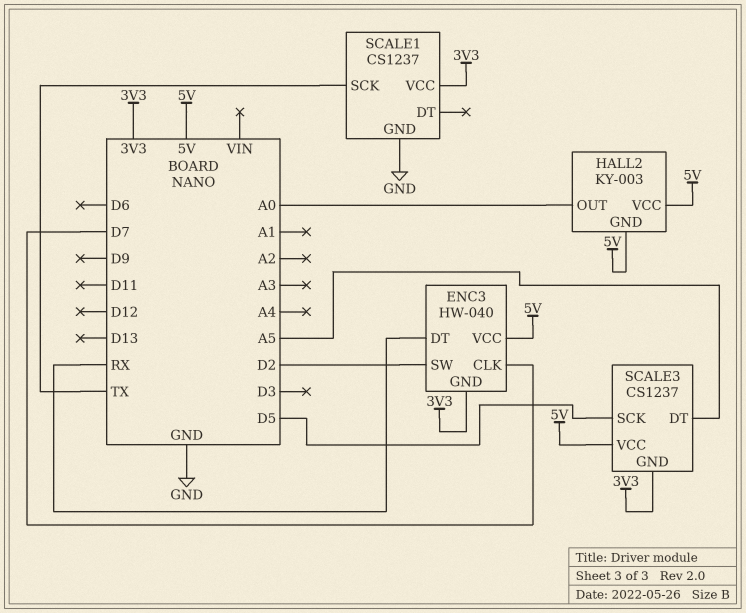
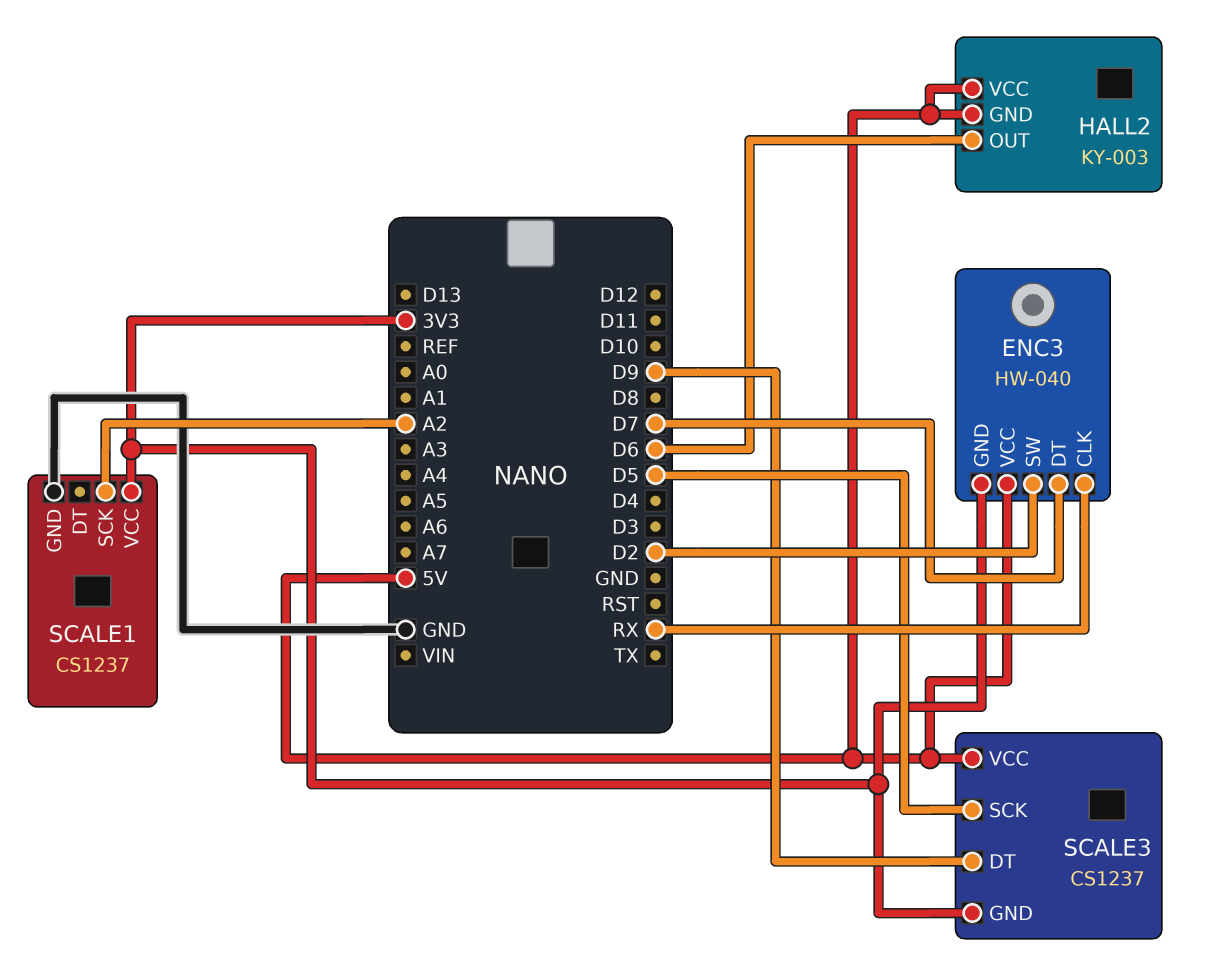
ENC3 pin CLK: D7 -> RX
ENC3 pin DT: RX -> D7
HALL2 pin OUT: A0 -> D6
SCALE1 pin SCK: TX -> A2
SCALE3 pin DT: A5 -> D9

